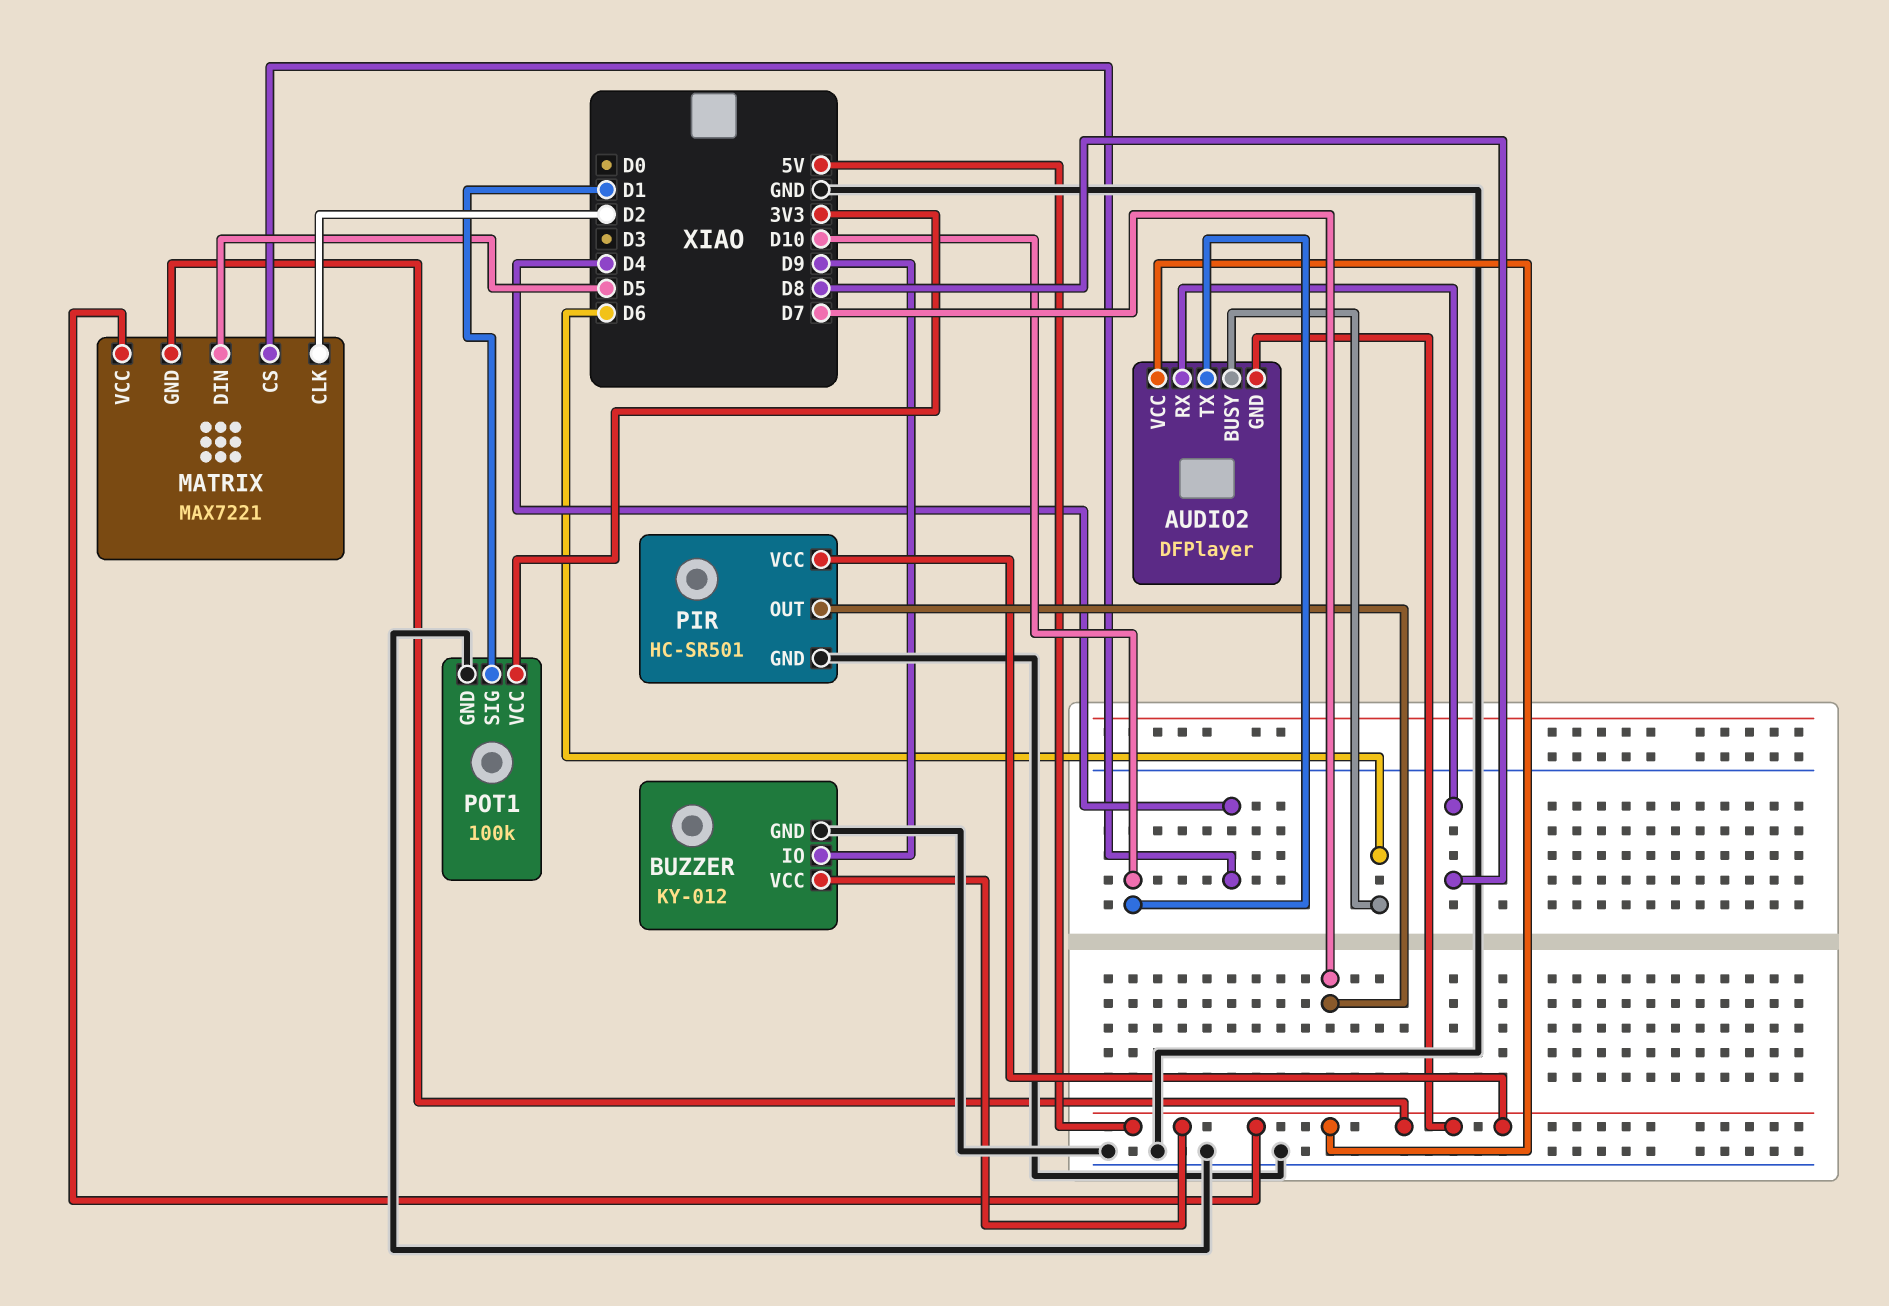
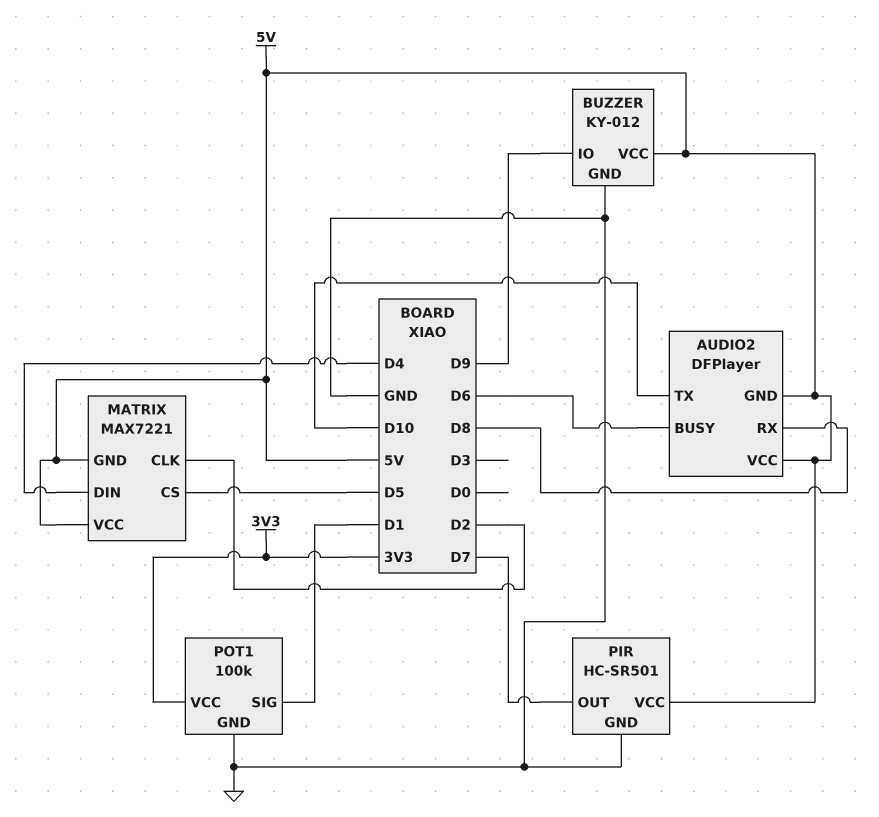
MATRIX pin CS: D4 -> D5
MATRIX pin DIN: D5 -> D4

